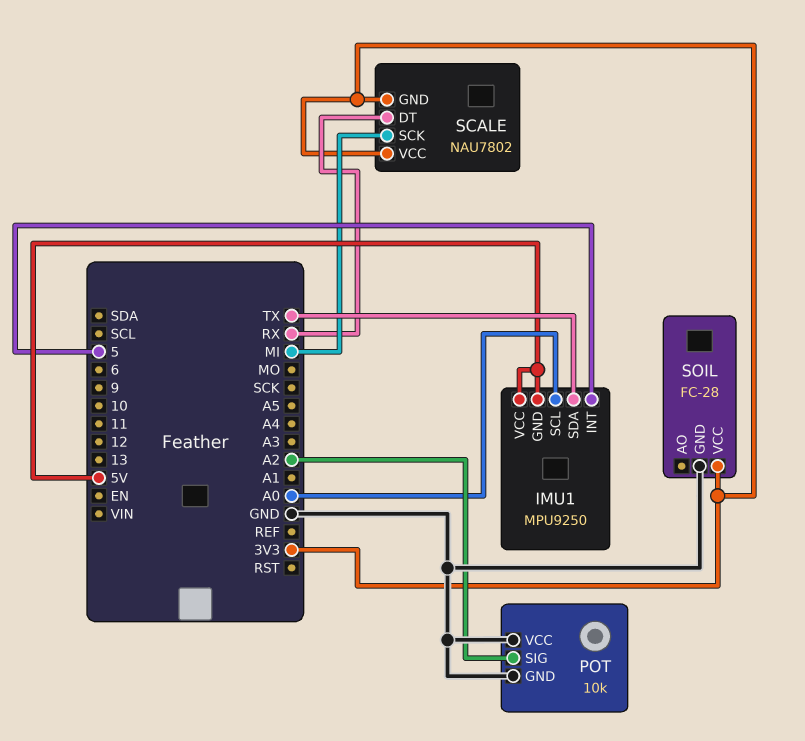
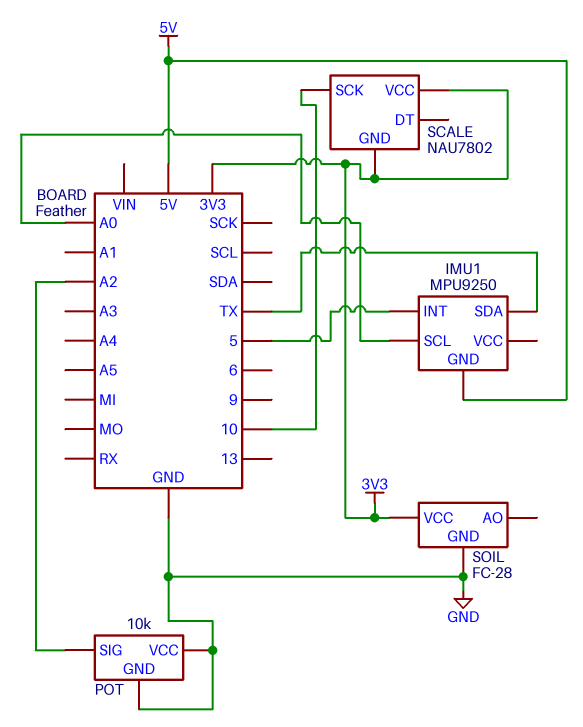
IMU1 pin VCC: 5V -> none
SCALE pin DT: RX -> none
SCALE pin SCK: MI -> 10

